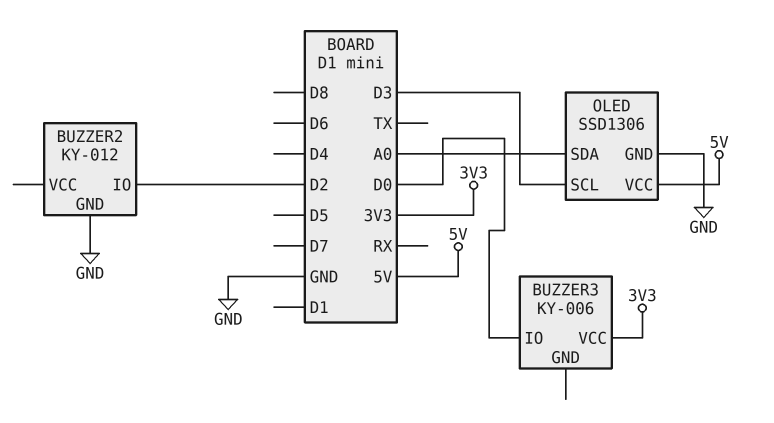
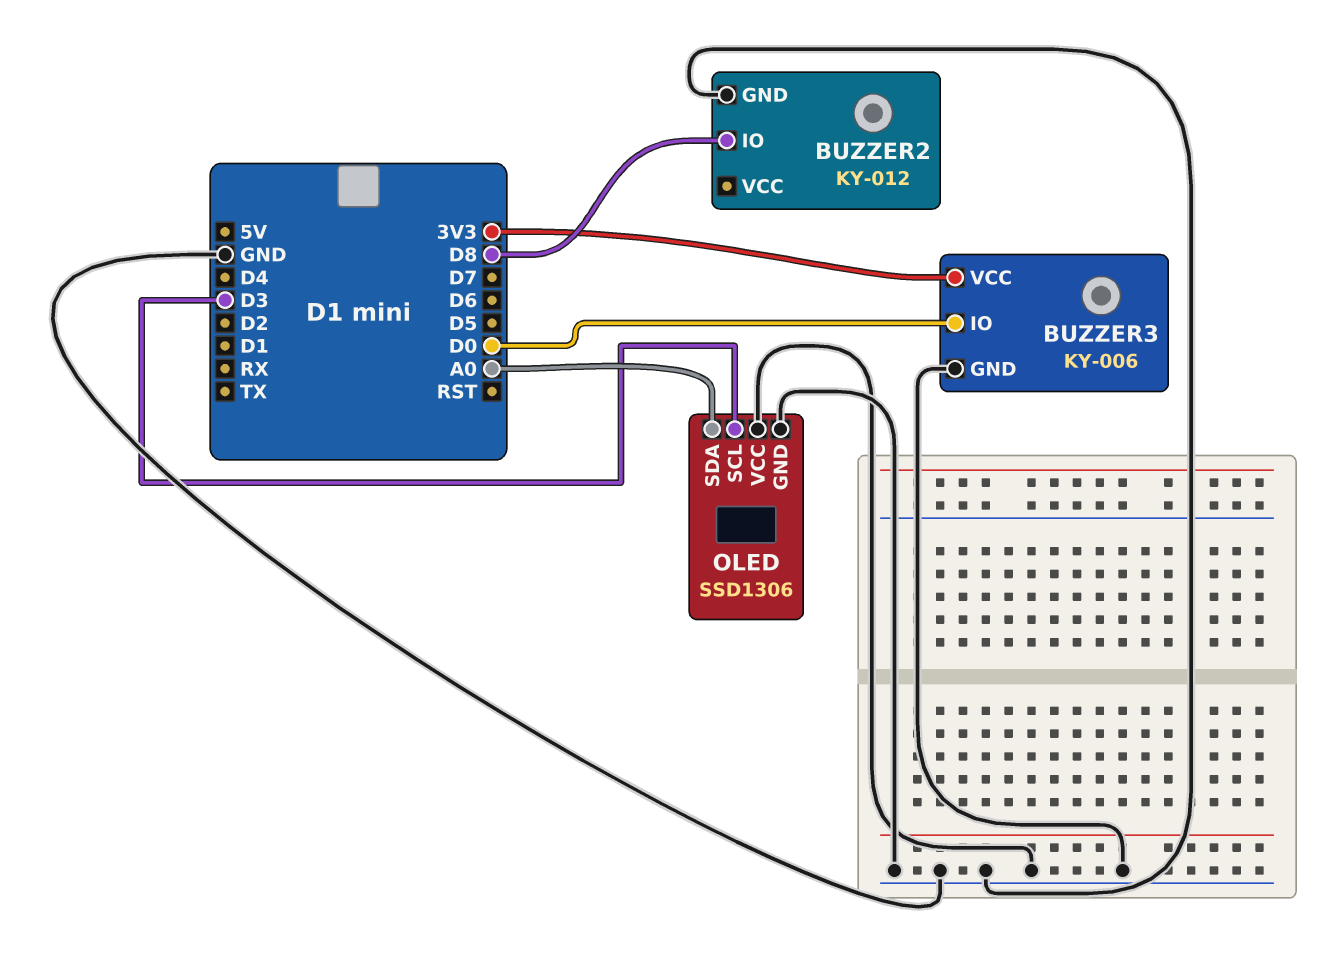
BUZZER2 pin IO: D2 -> D8
BUZZER3 pin GND: none -> GND
OLED pin VCC: 5V -> GND

